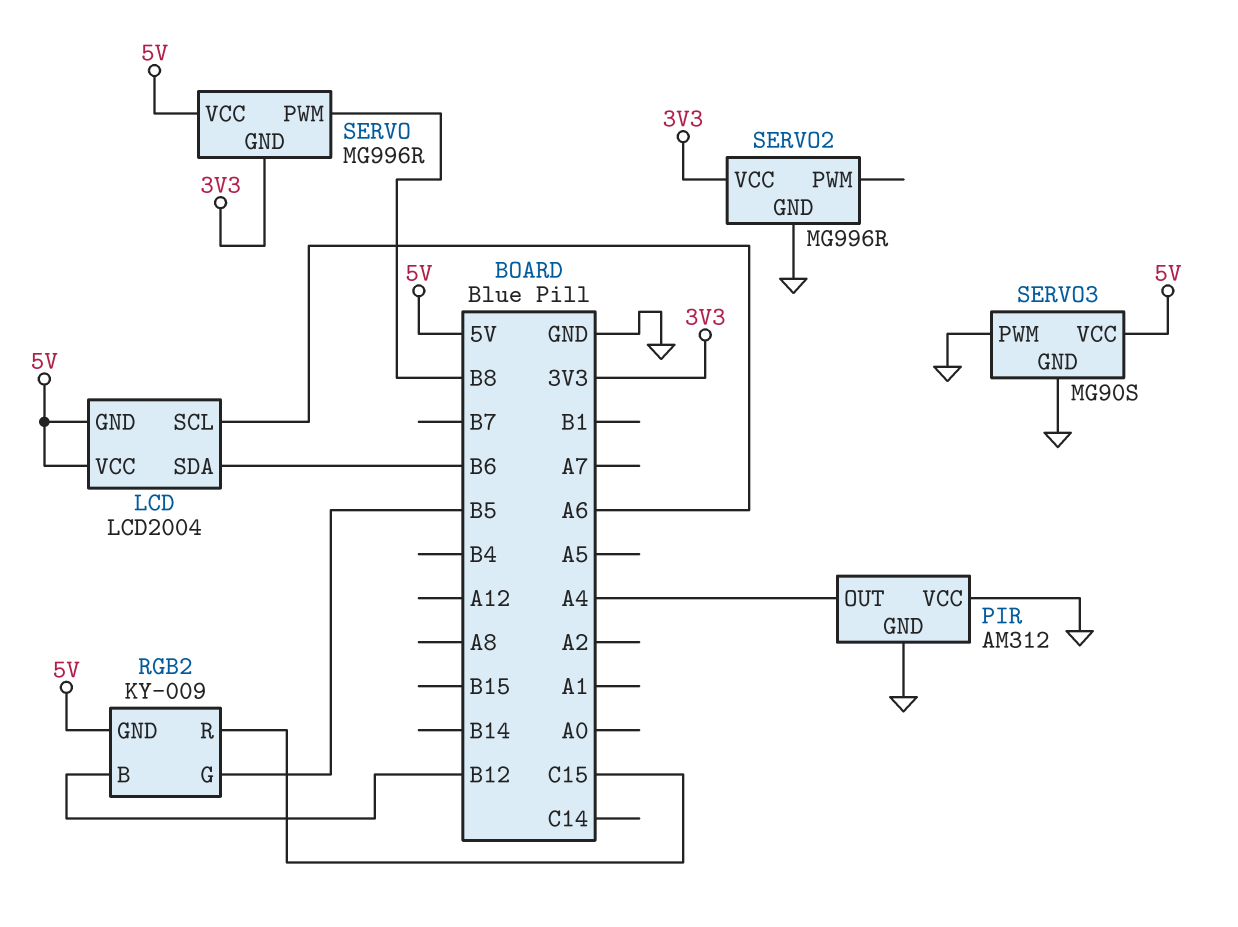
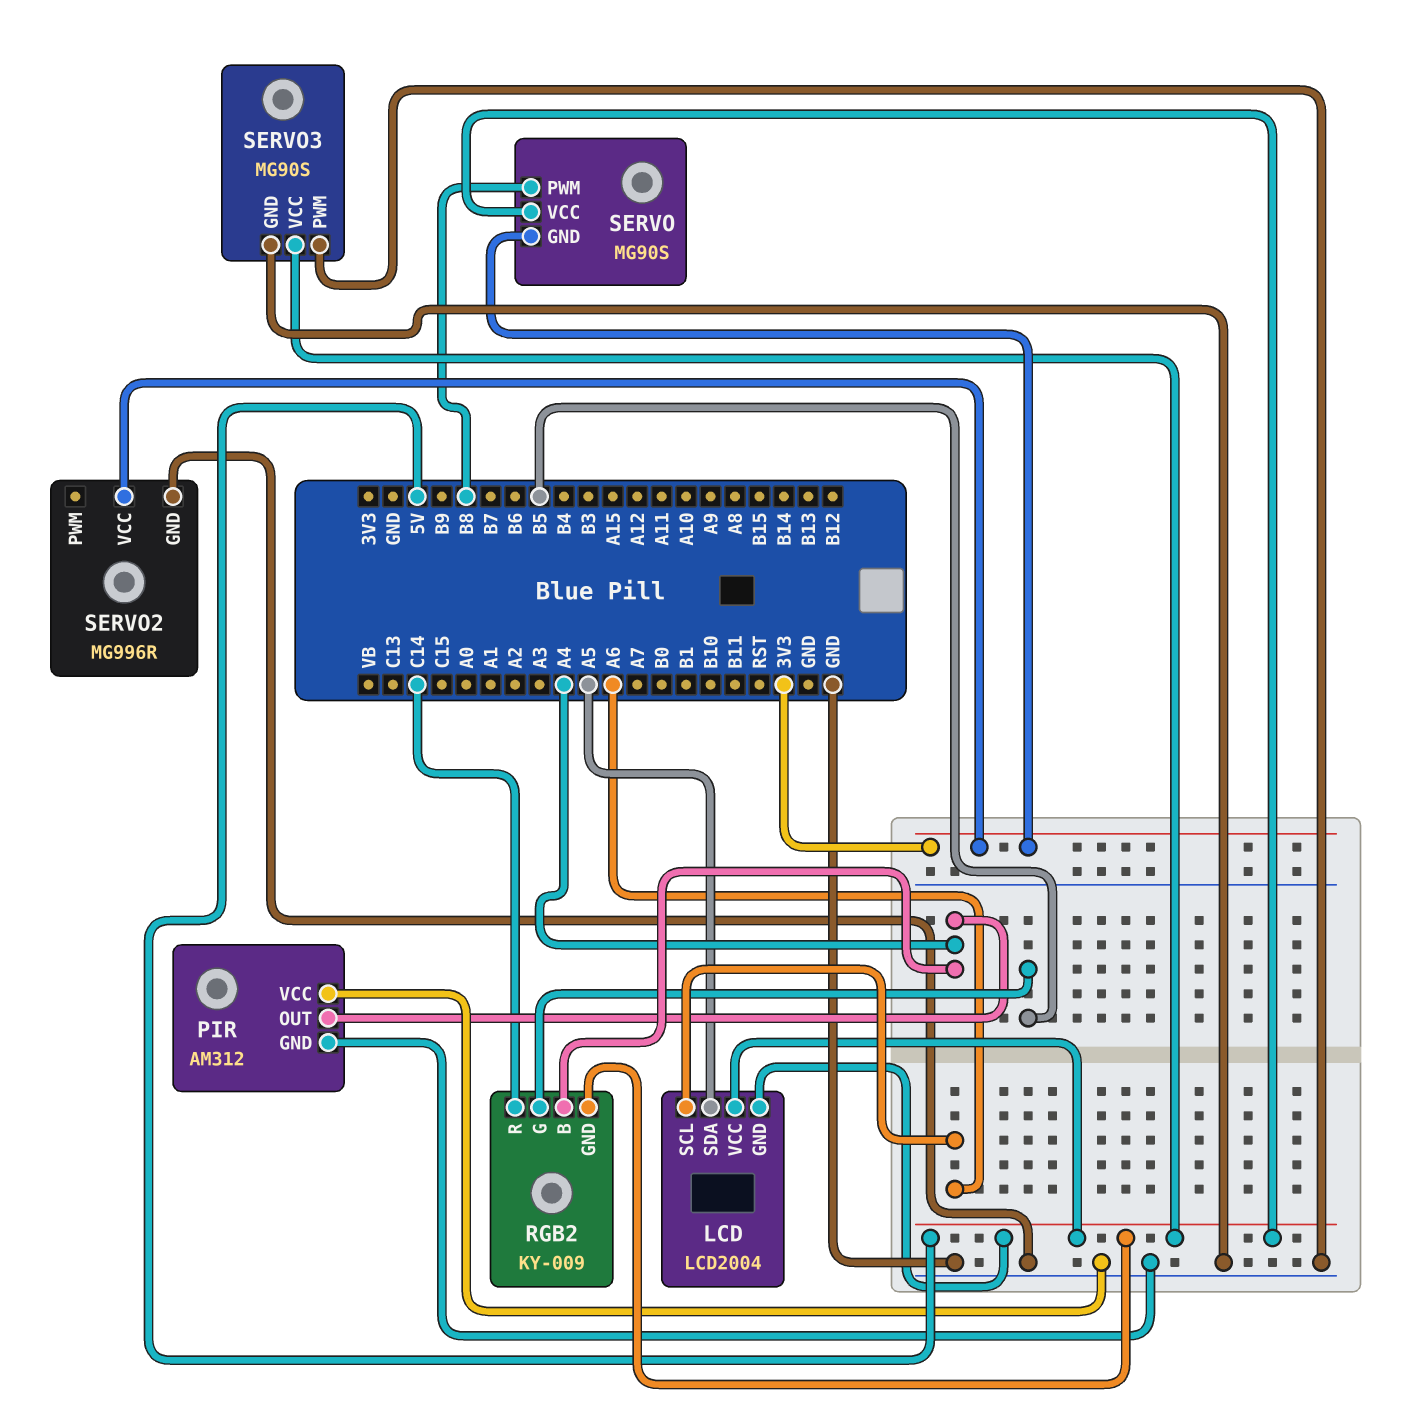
LCD pin SDA: B6 -> A5
RGB2 pin B: B12 -> A4
RGB2 pin R: C15 -> C14
SERVO: MG996R -> MG90S

